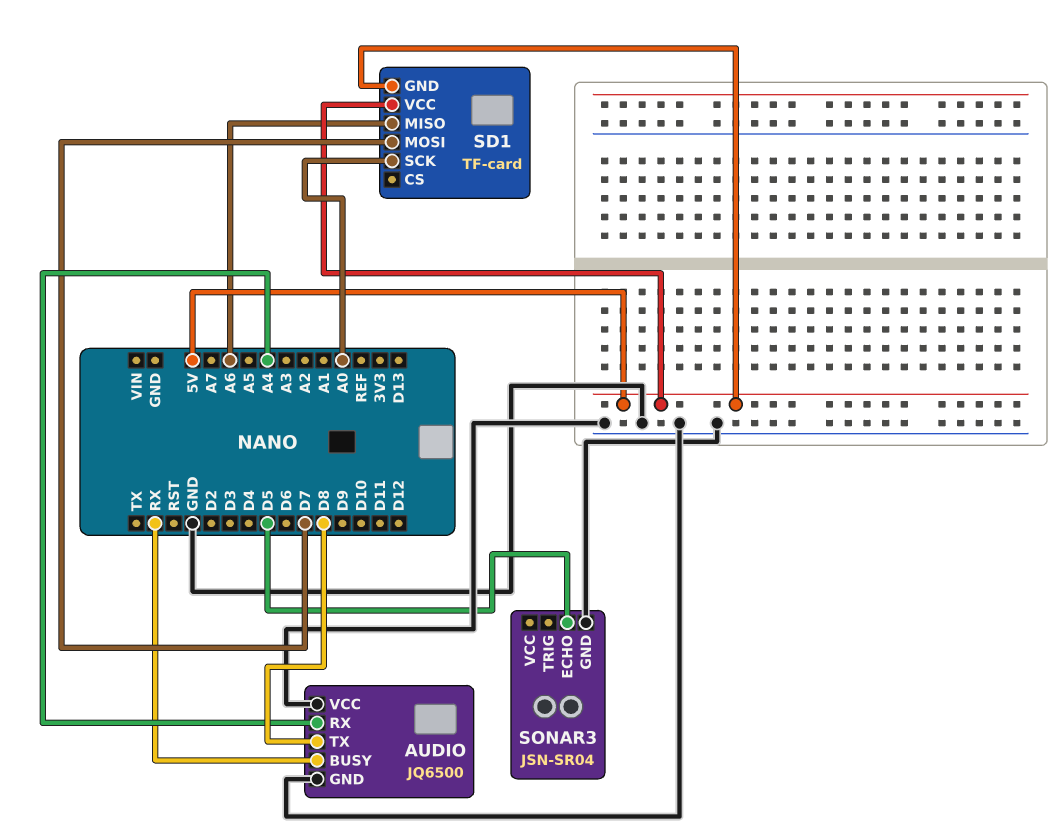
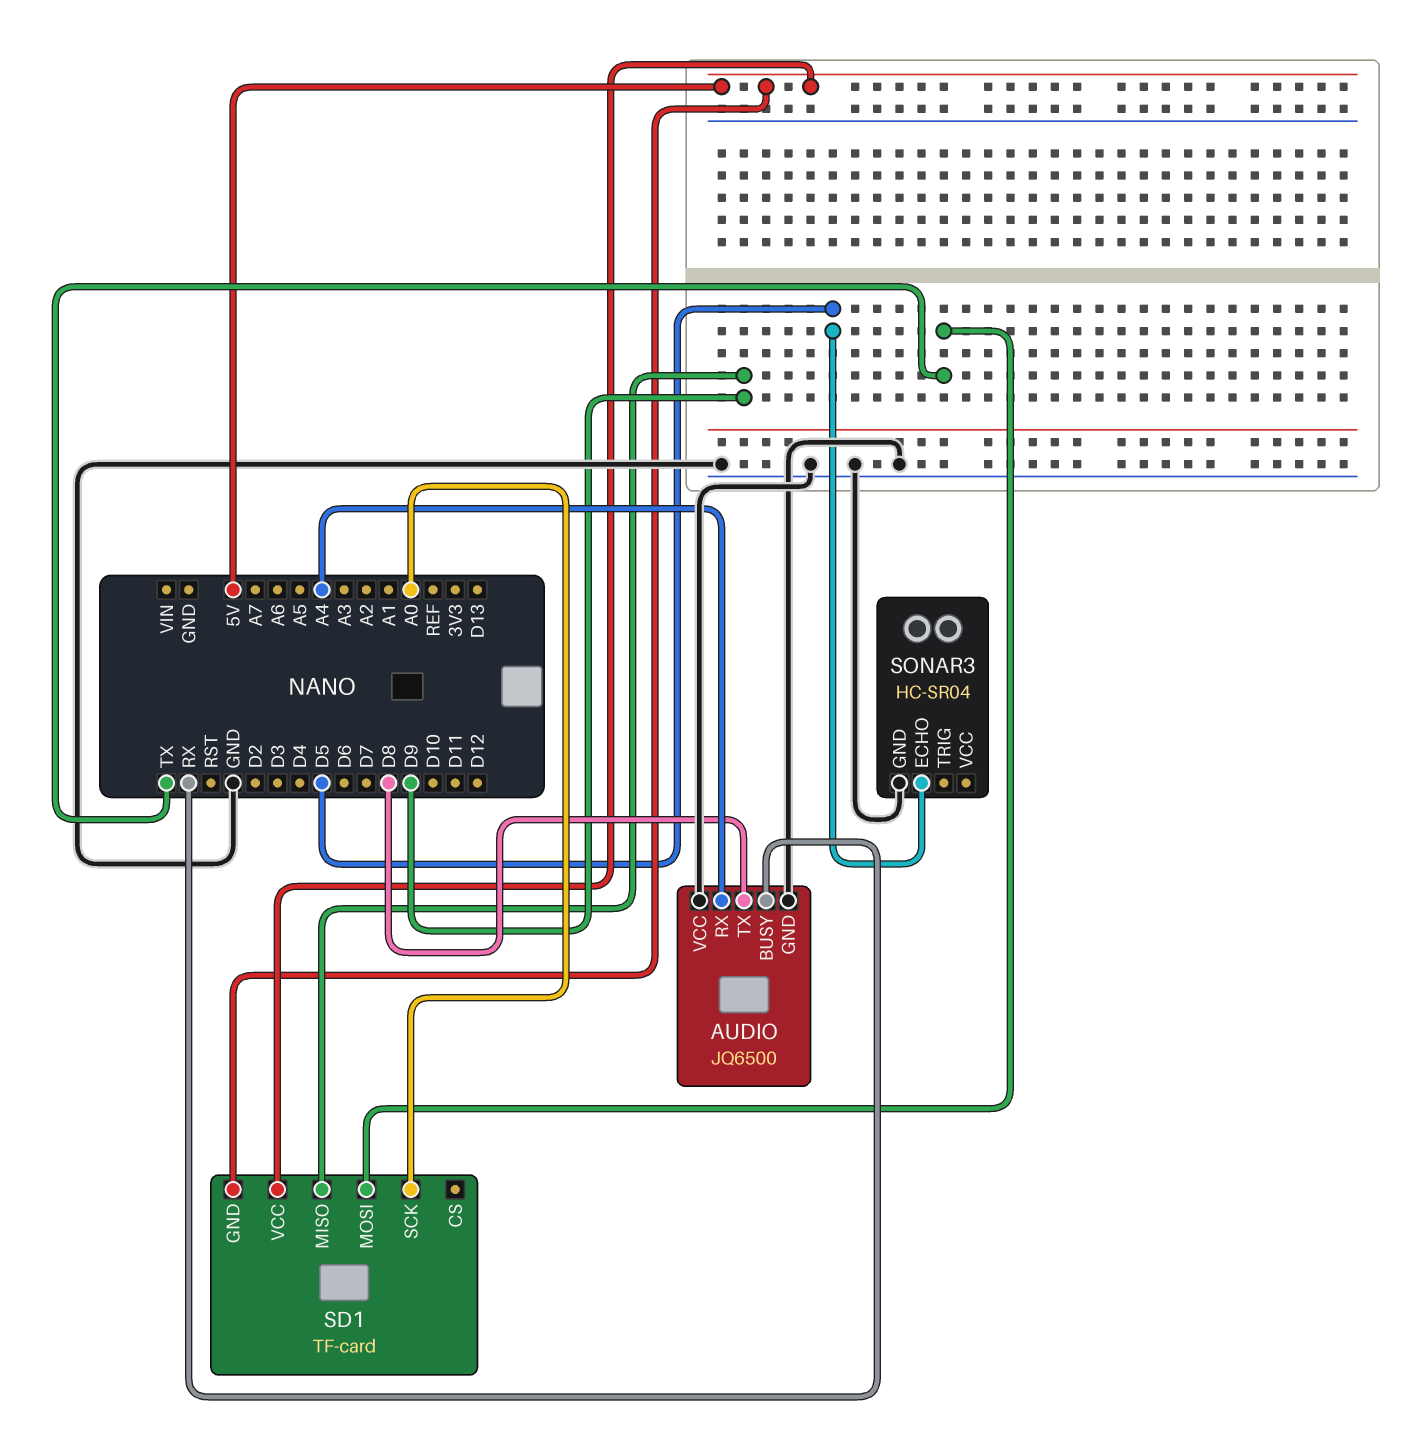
SD1 pin MISO: A6 -> D9
SD1 pin MOSI: D7 -> TX
SONAR3: JSN-SR04 -> HC-SR04

